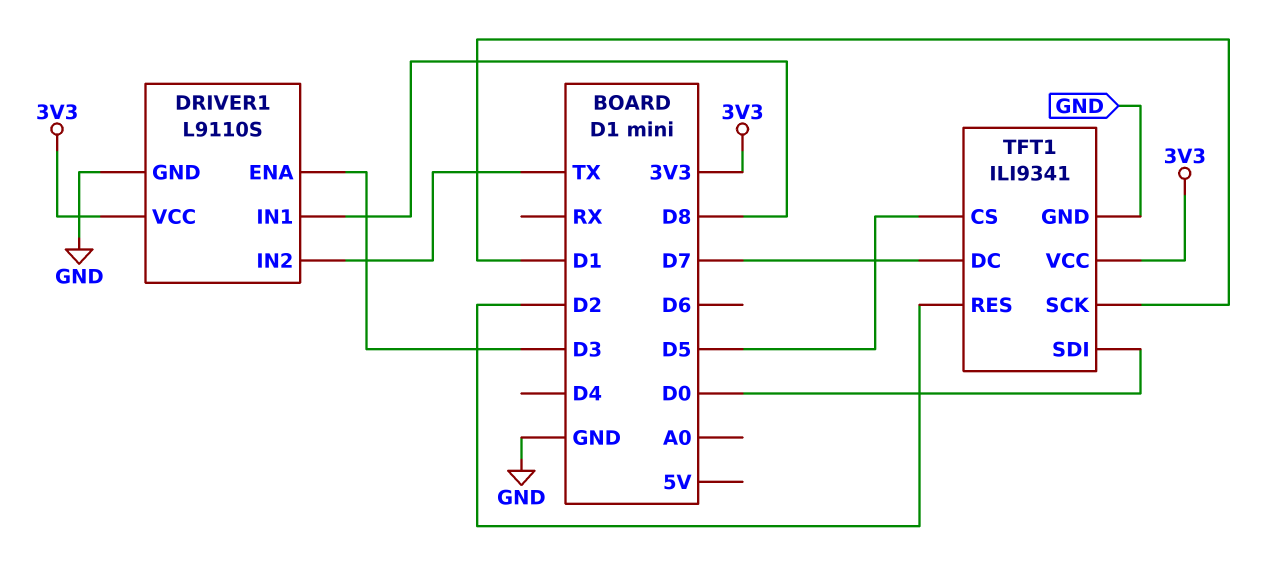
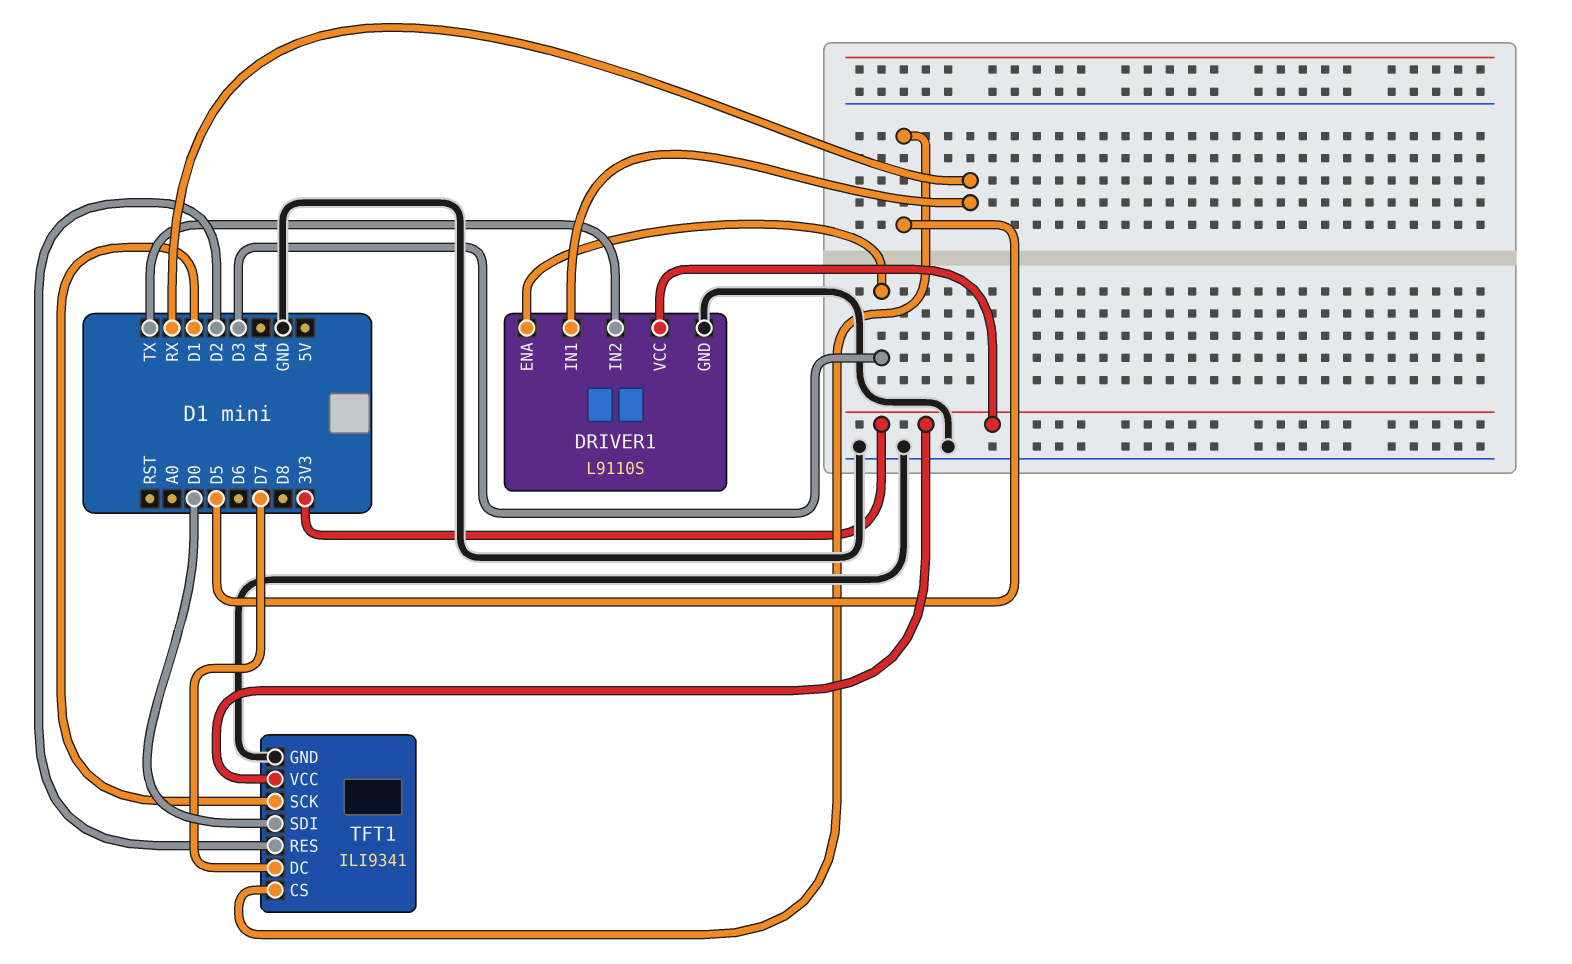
DRIVER1 pin IN1: D8 -> RX

